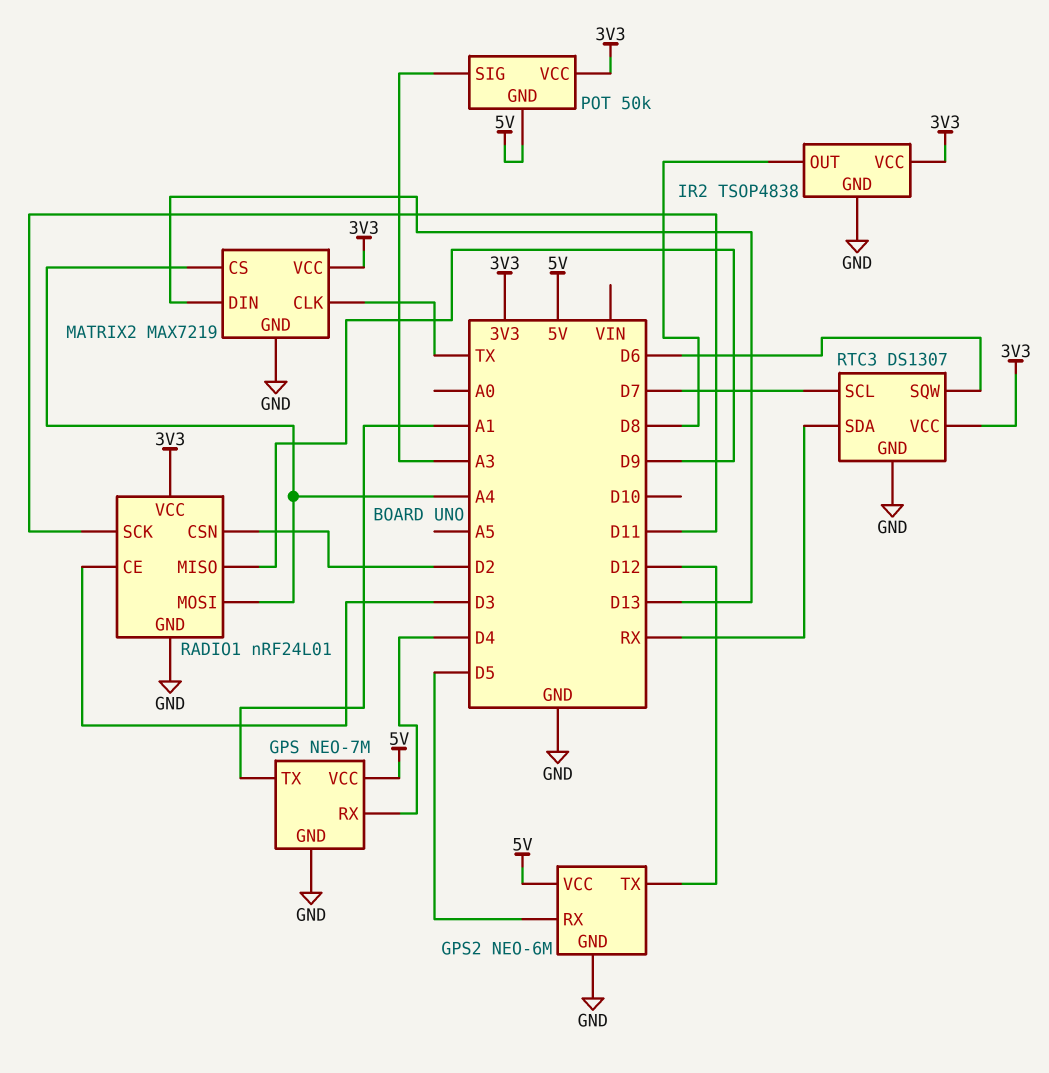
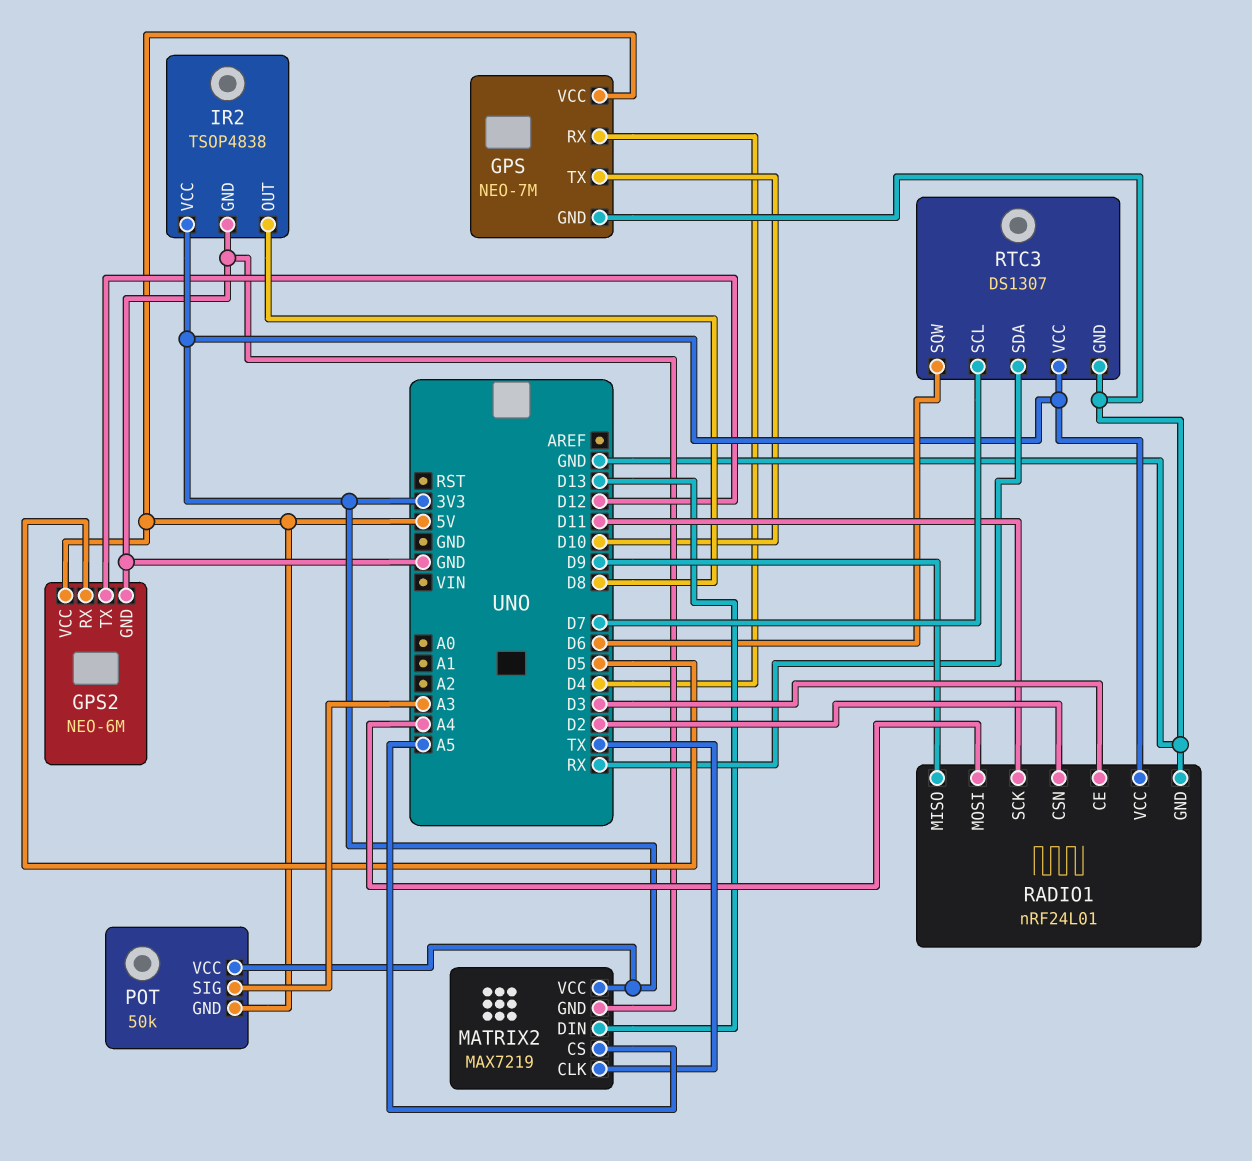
GPS pin TX: A1 -> D10
MATRIX2 pin CS: A4 -> A5

